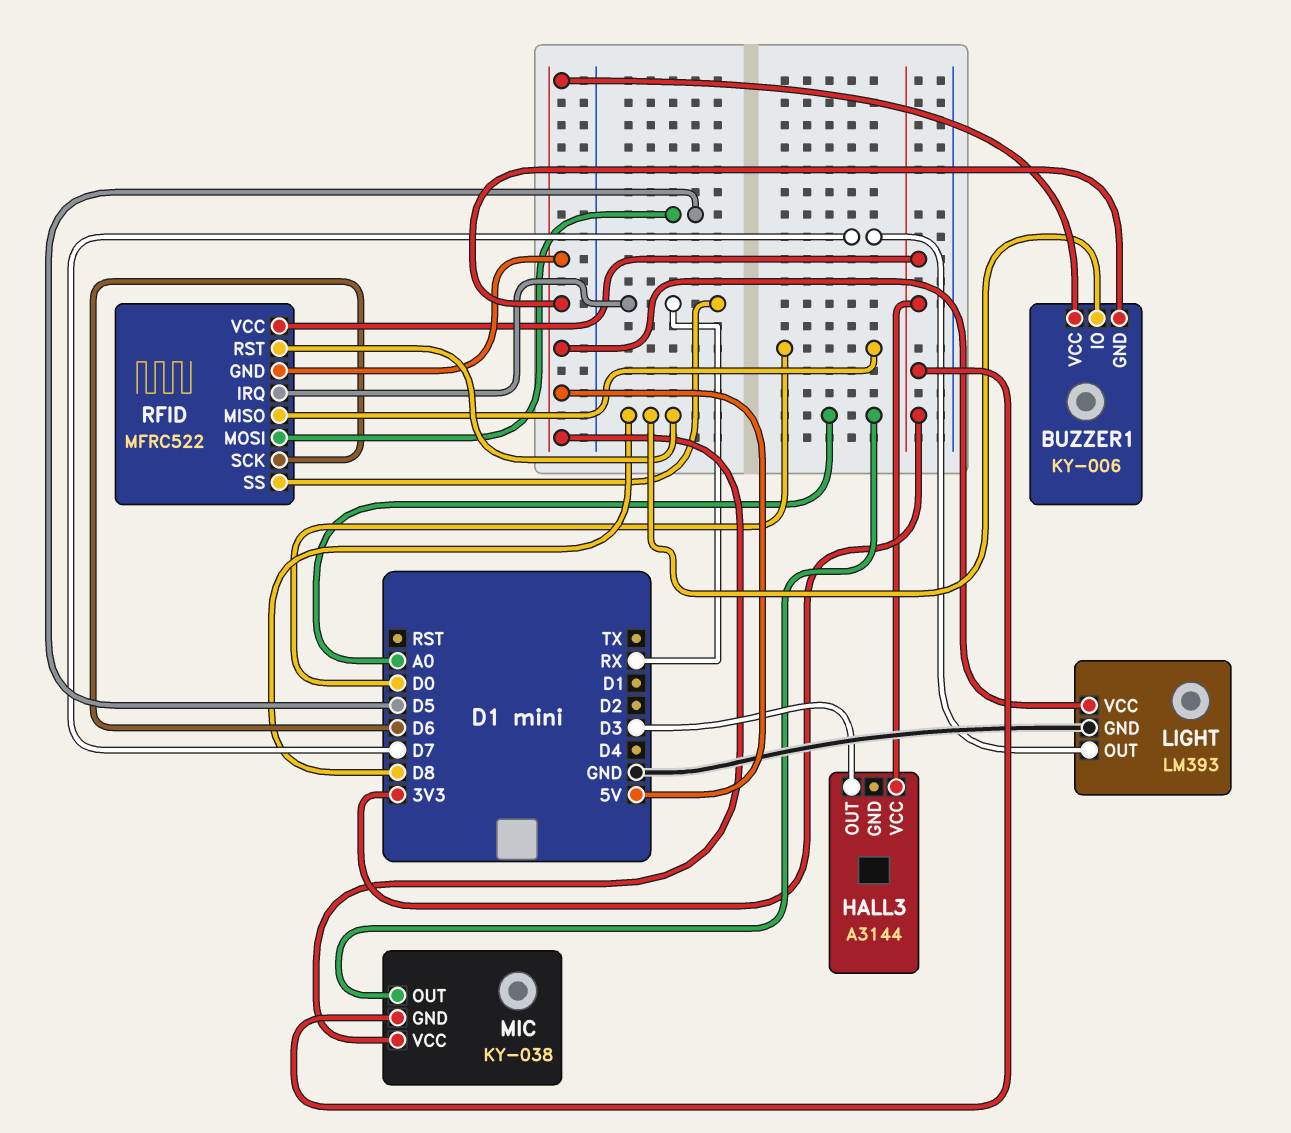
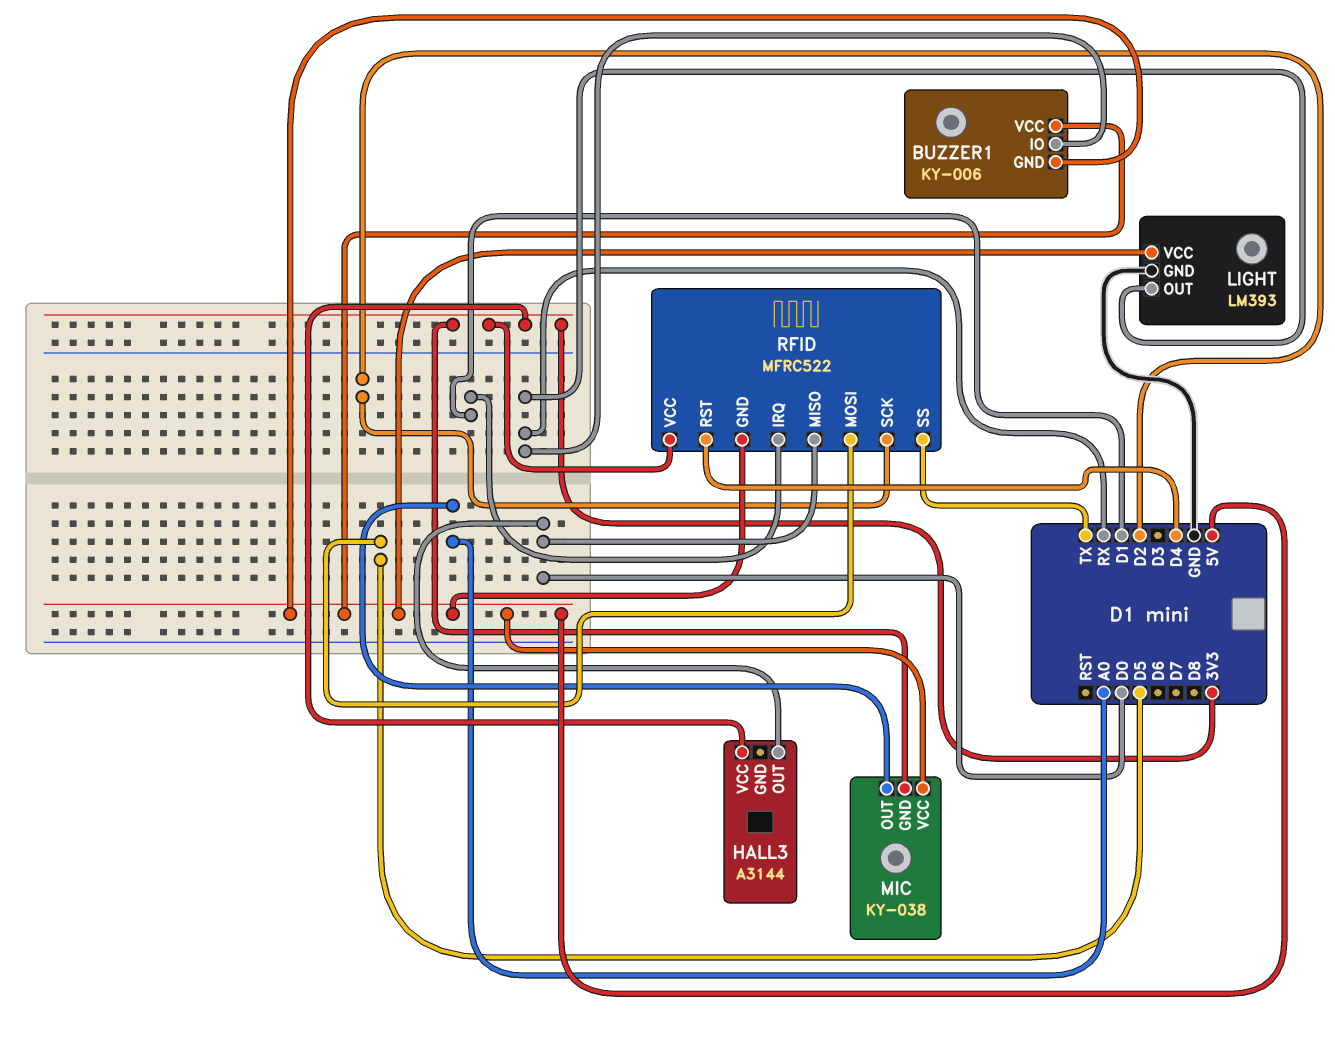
BUZZER1 pin IO: D8 -> RX
HALL3 pin OUT: D3 -> D0
LIGHT pin OUT: D7 -> RX
RFID pin IRQ: RX -> D1
RFID pin RST: D8 -> D4
RFID pin SCK: D6 -> D2
RFID pin SS: RX -> TX

